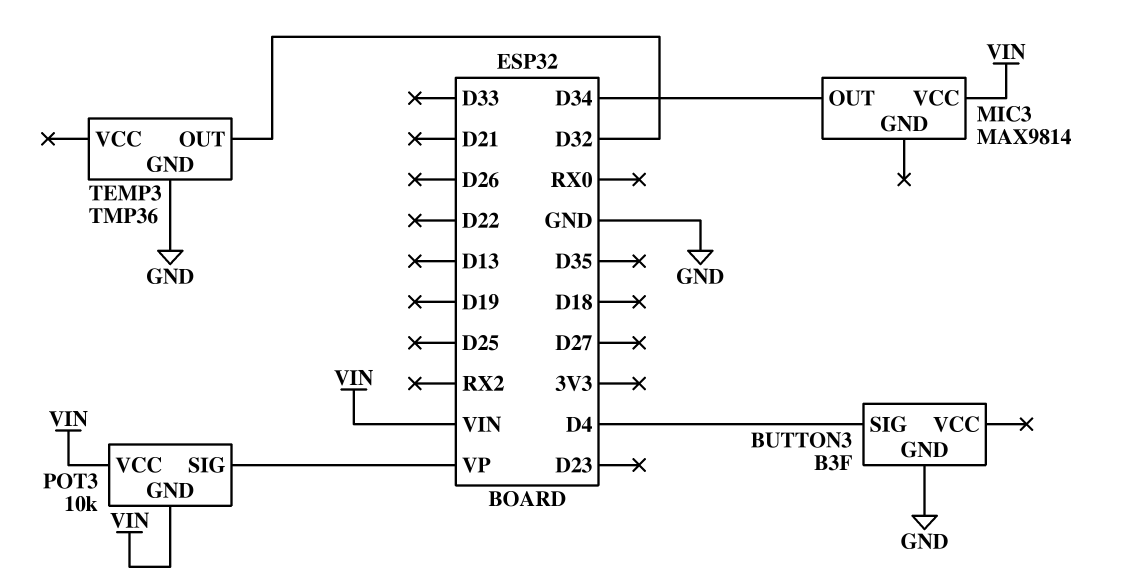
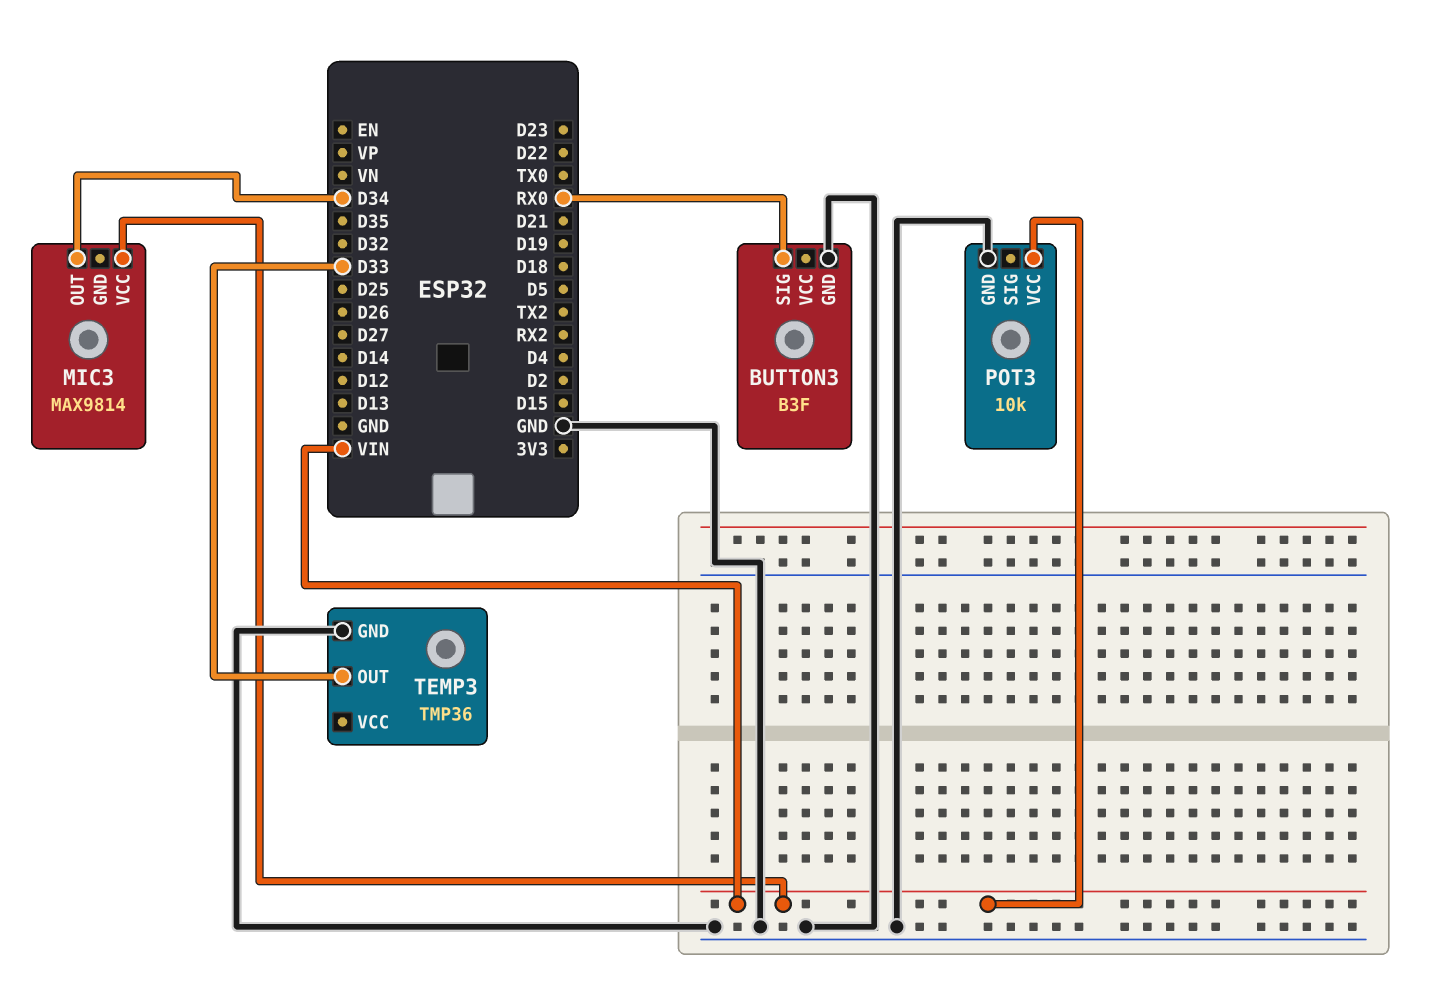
BUTTON3 pin SIG: D4 -> RX0
POT3 pin GND: VIN -> GND
POT3 pin SIG: VP -> none
TEMP3 pin OUT: D32 -> D33

